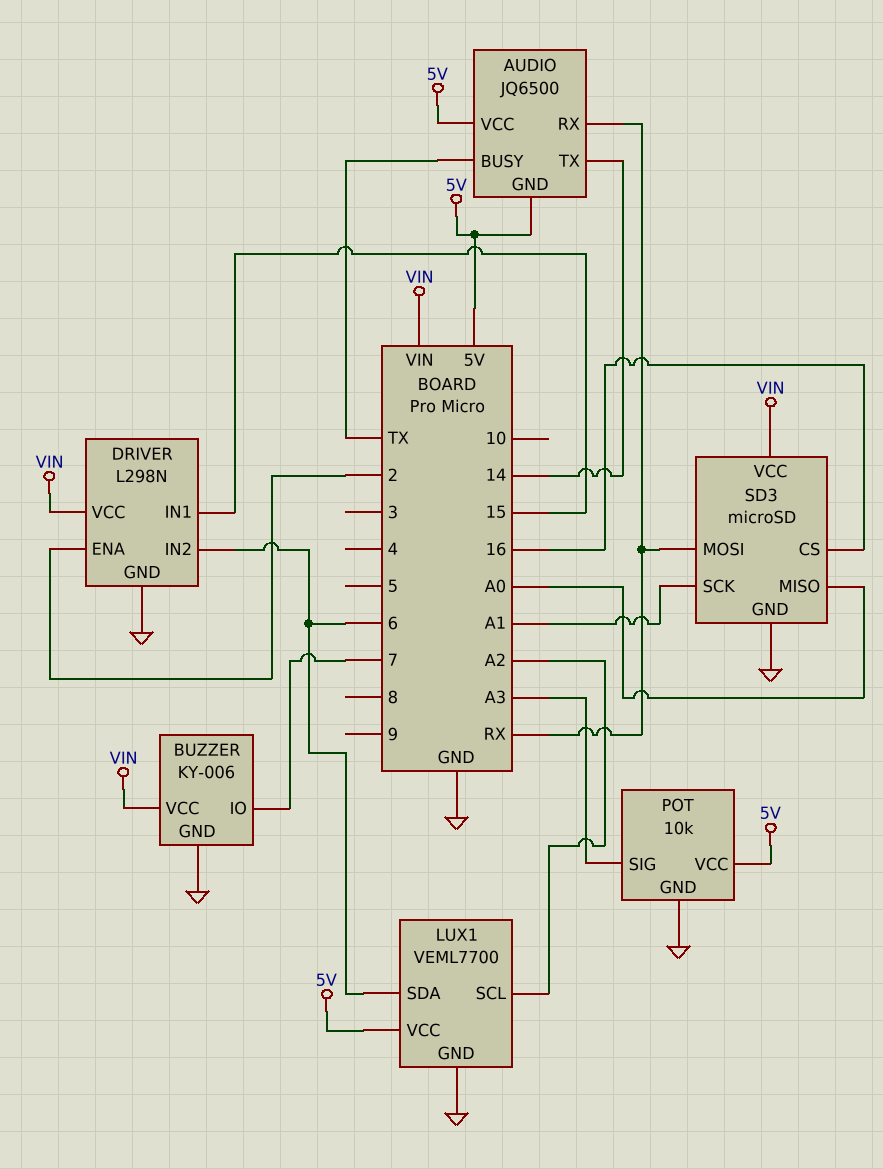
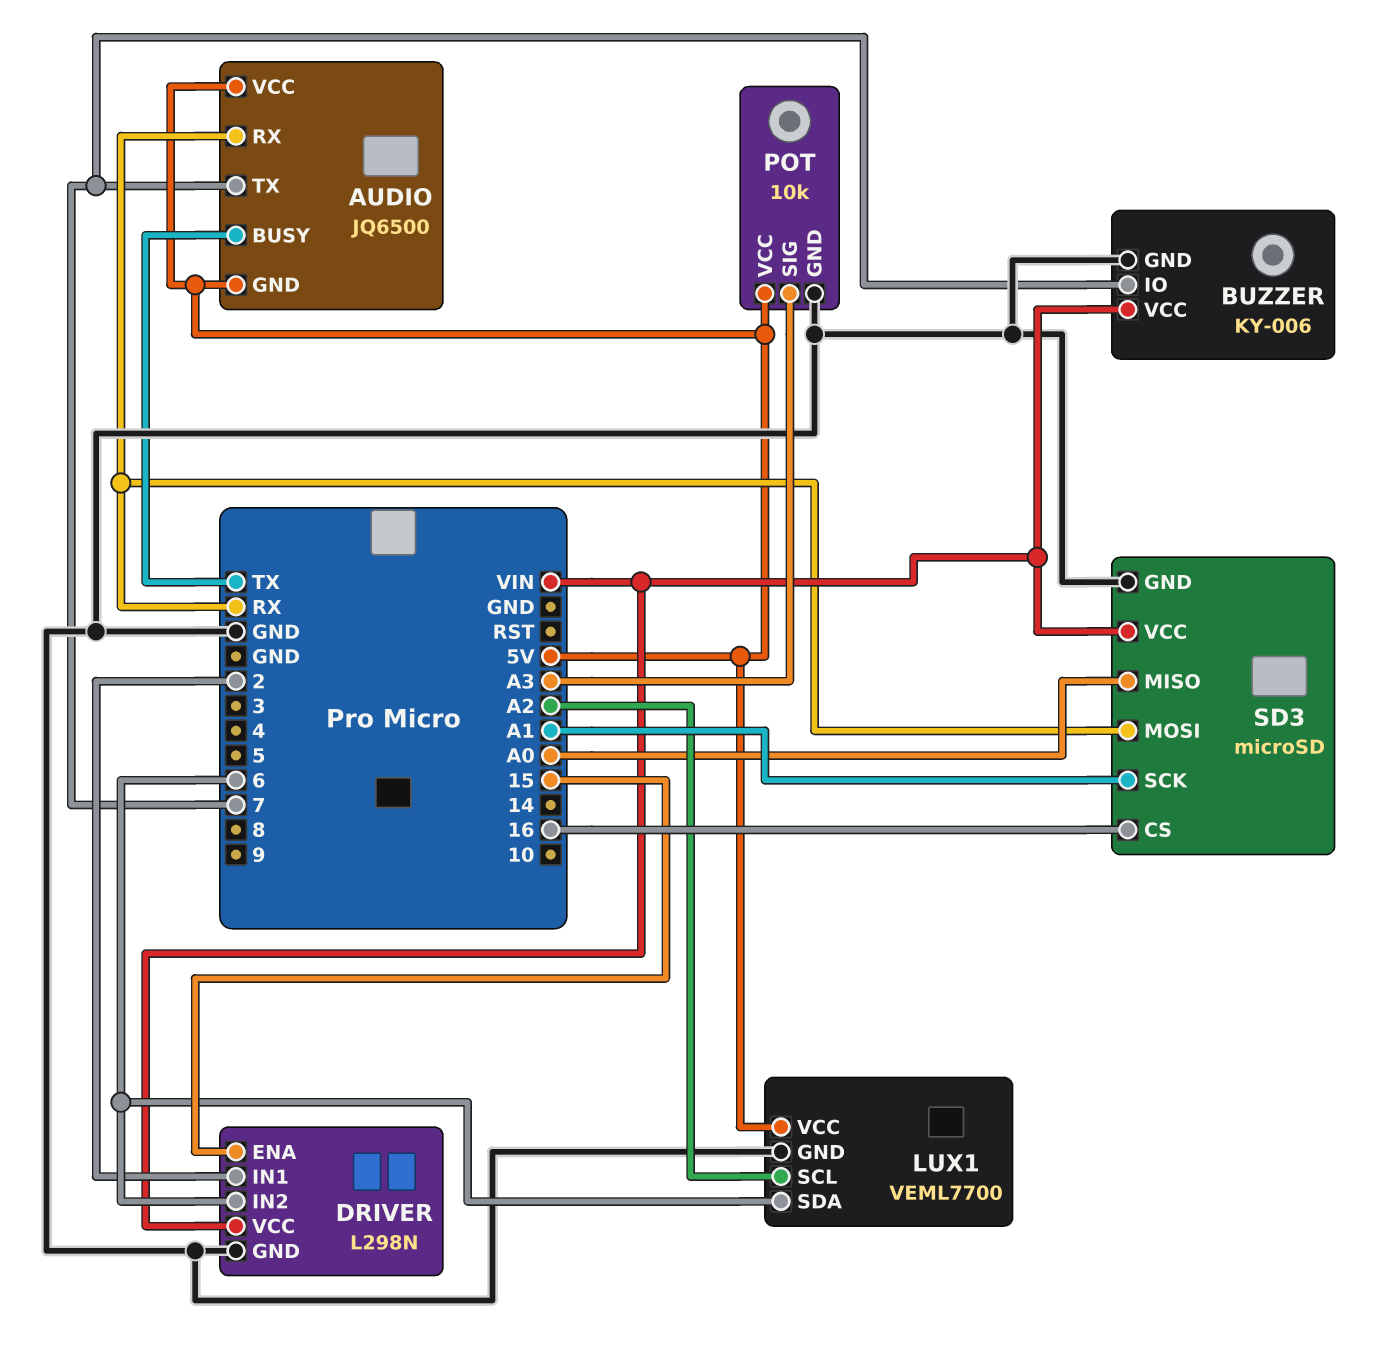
AUDIO pin TX: 14 -> 7
DRIVER pin ENA: 2 -> 15
DRIVER pin IN1: 15 -> 2

